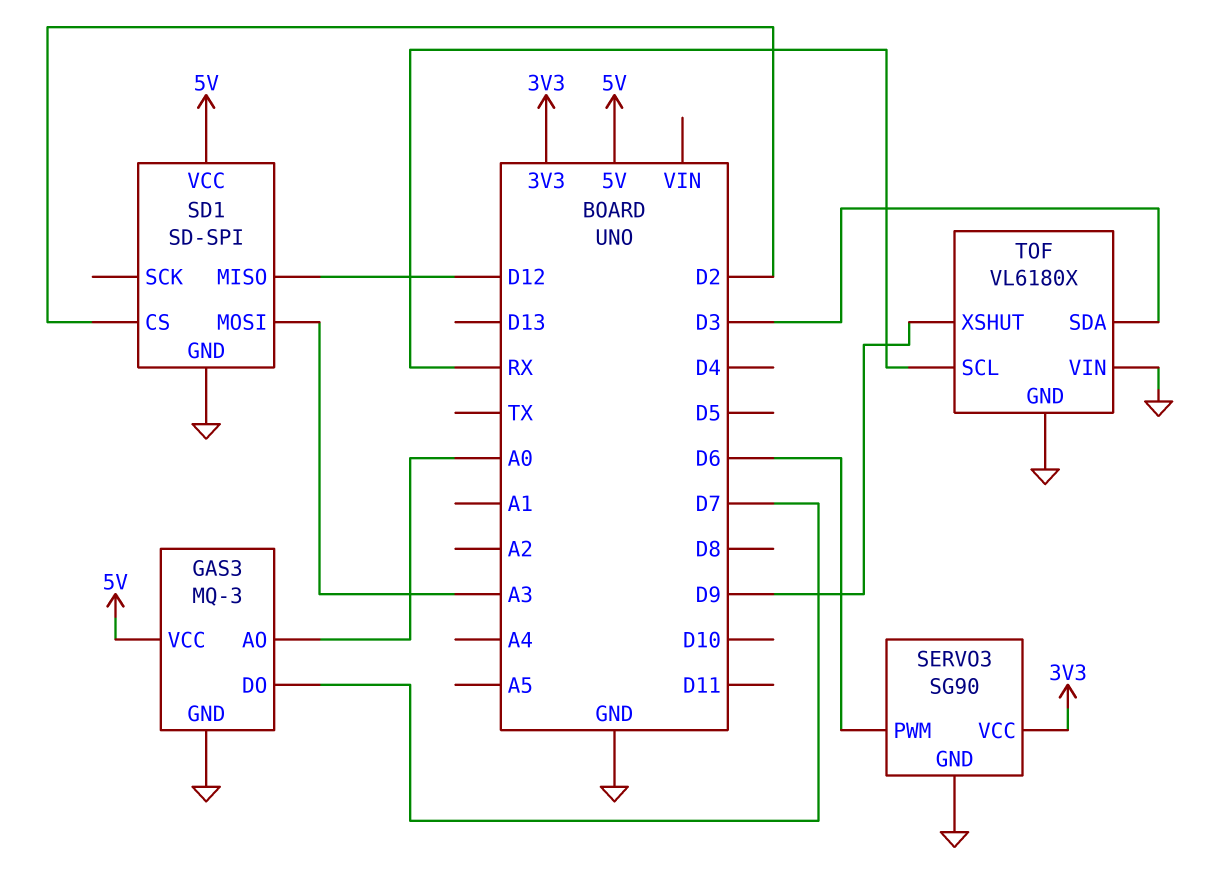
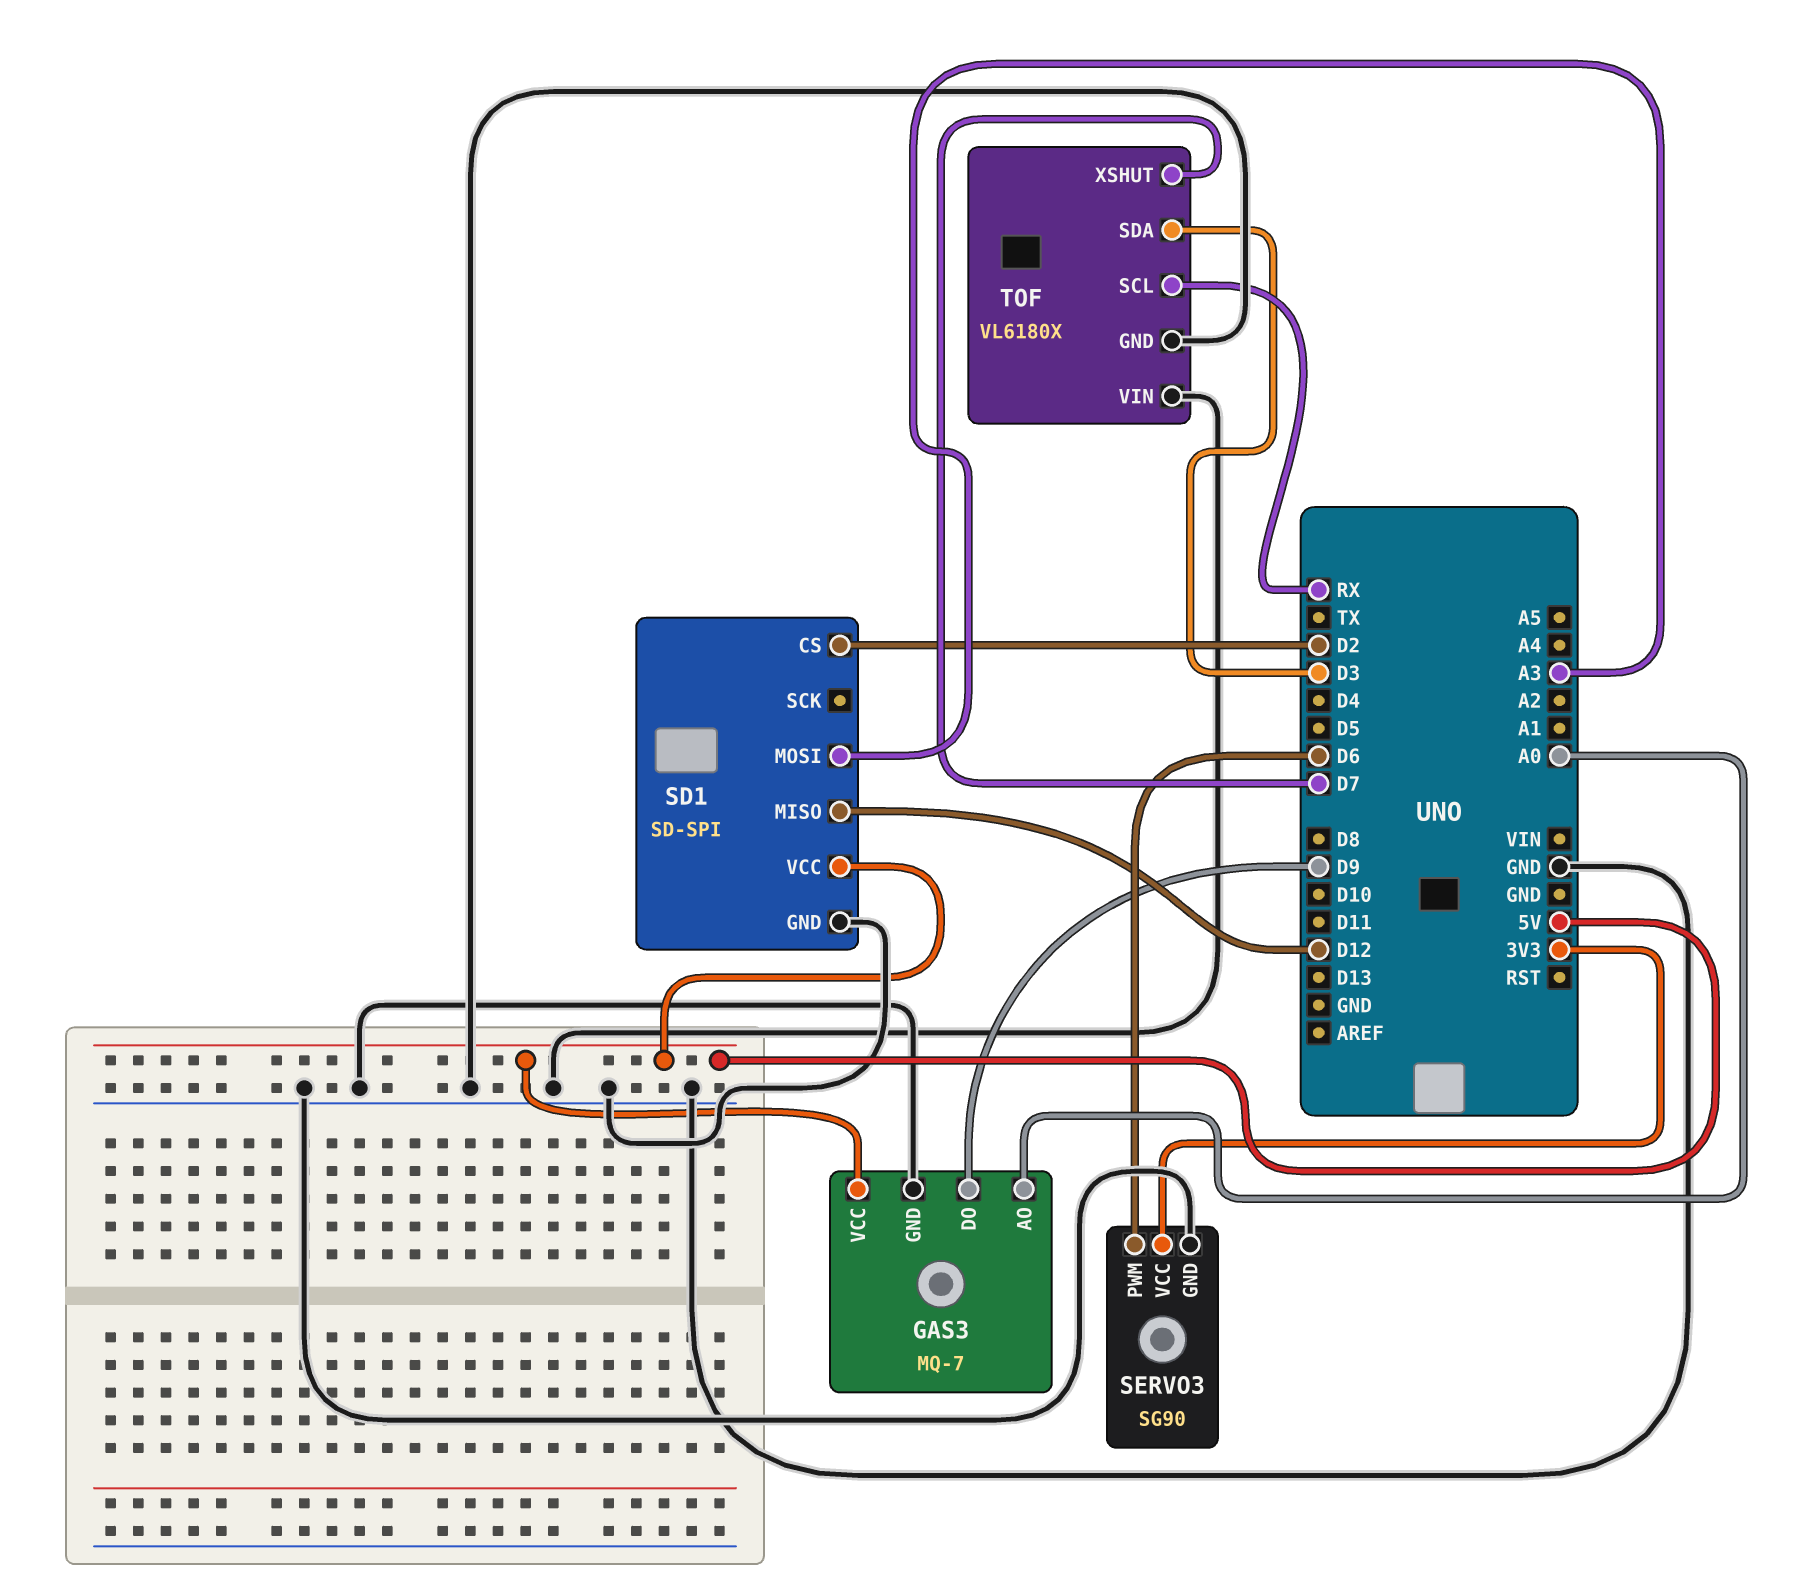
GAS3: MQ-3 -> MQ-7
GAS3 pin DO: D7 -> D9
TOF pin XSHUT: D9 -> D7

